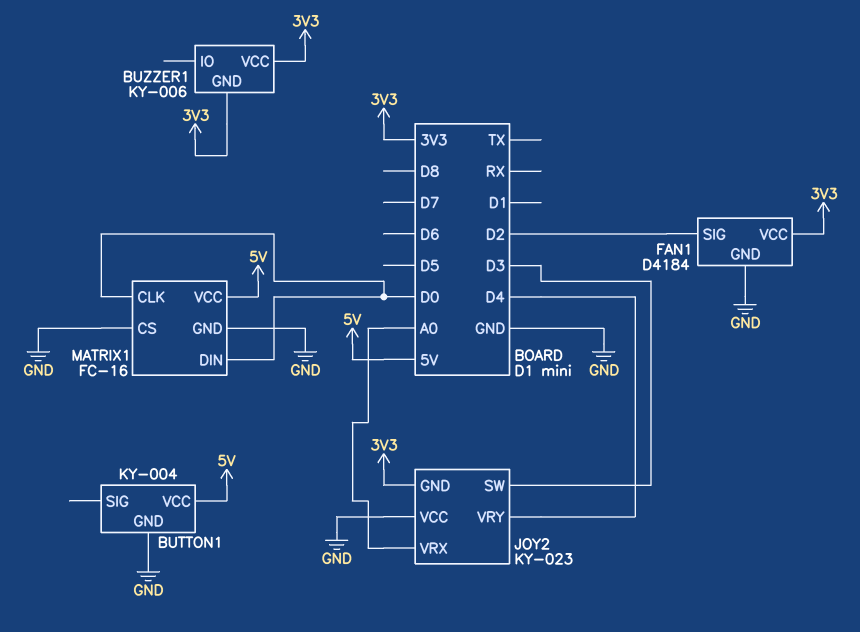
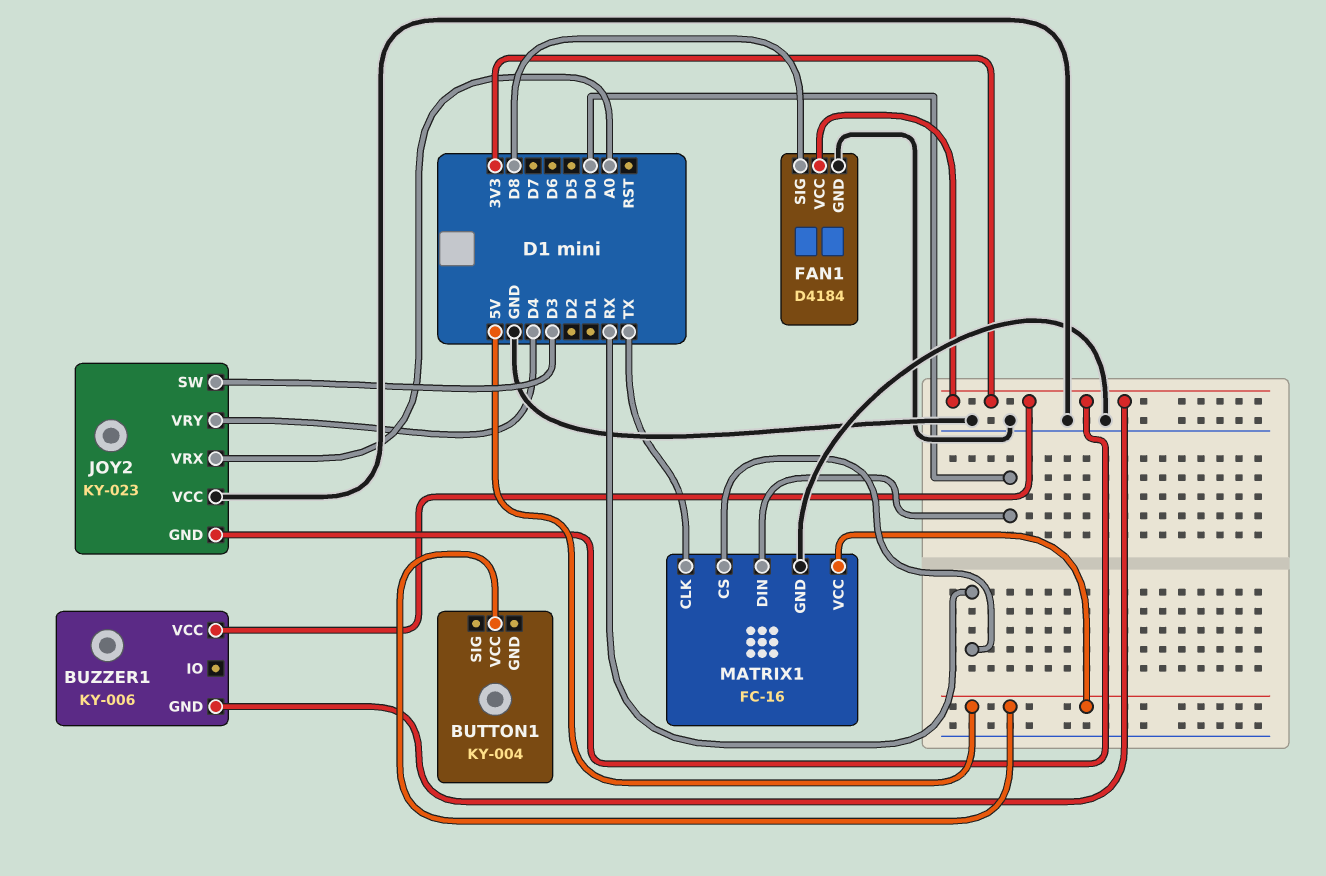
BUTTON1 pin GND: GND -> none
FAN1 pin SIG: D2 -> D8
MATRIX1 pin CLK: D0 -> TX
MATRIX1 pin CS: GND -> RX

